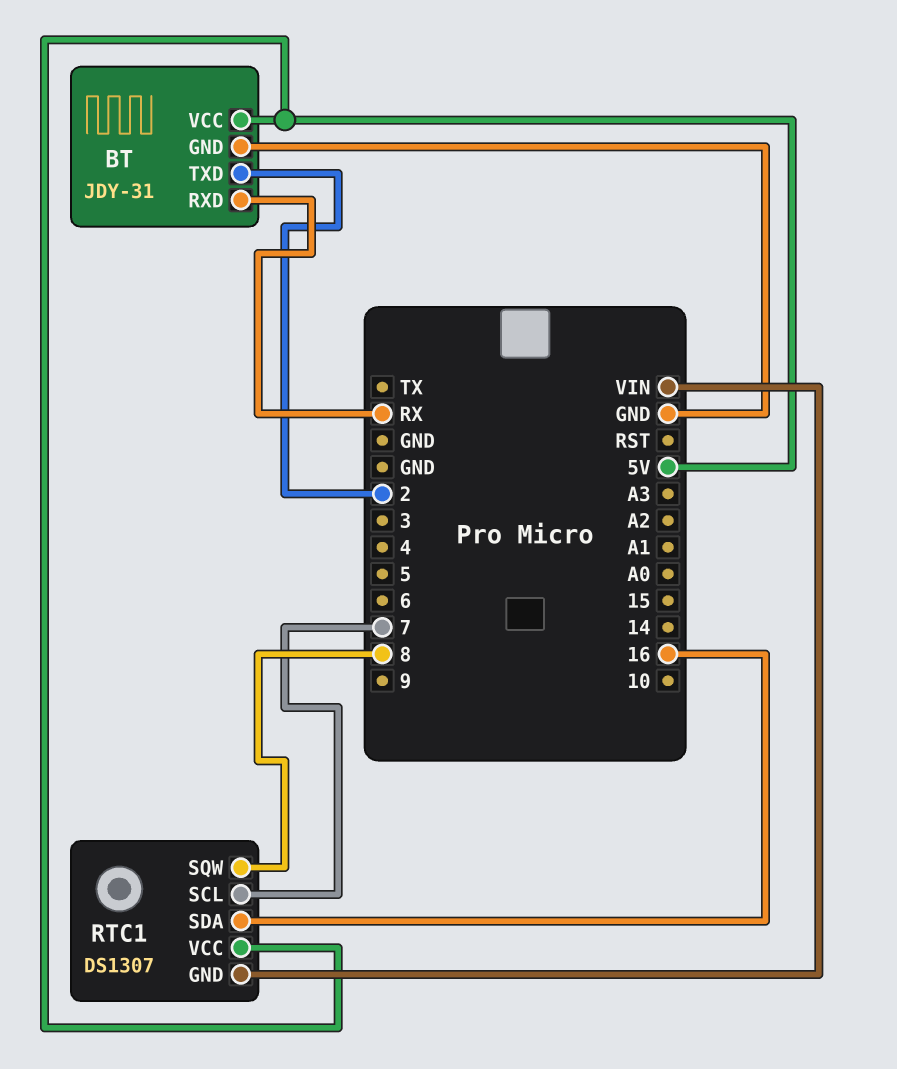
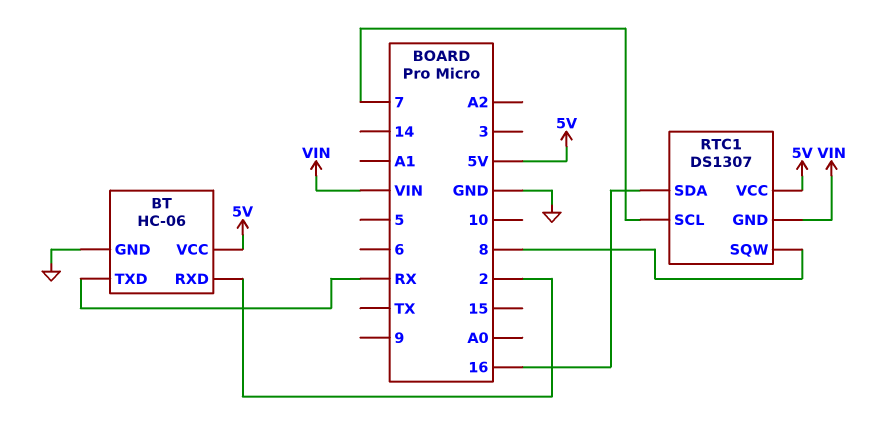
BT: JDY-31 -> HC-06
BT pin RXD: RX -> 2
BT pin TXD: 2 -> RX

